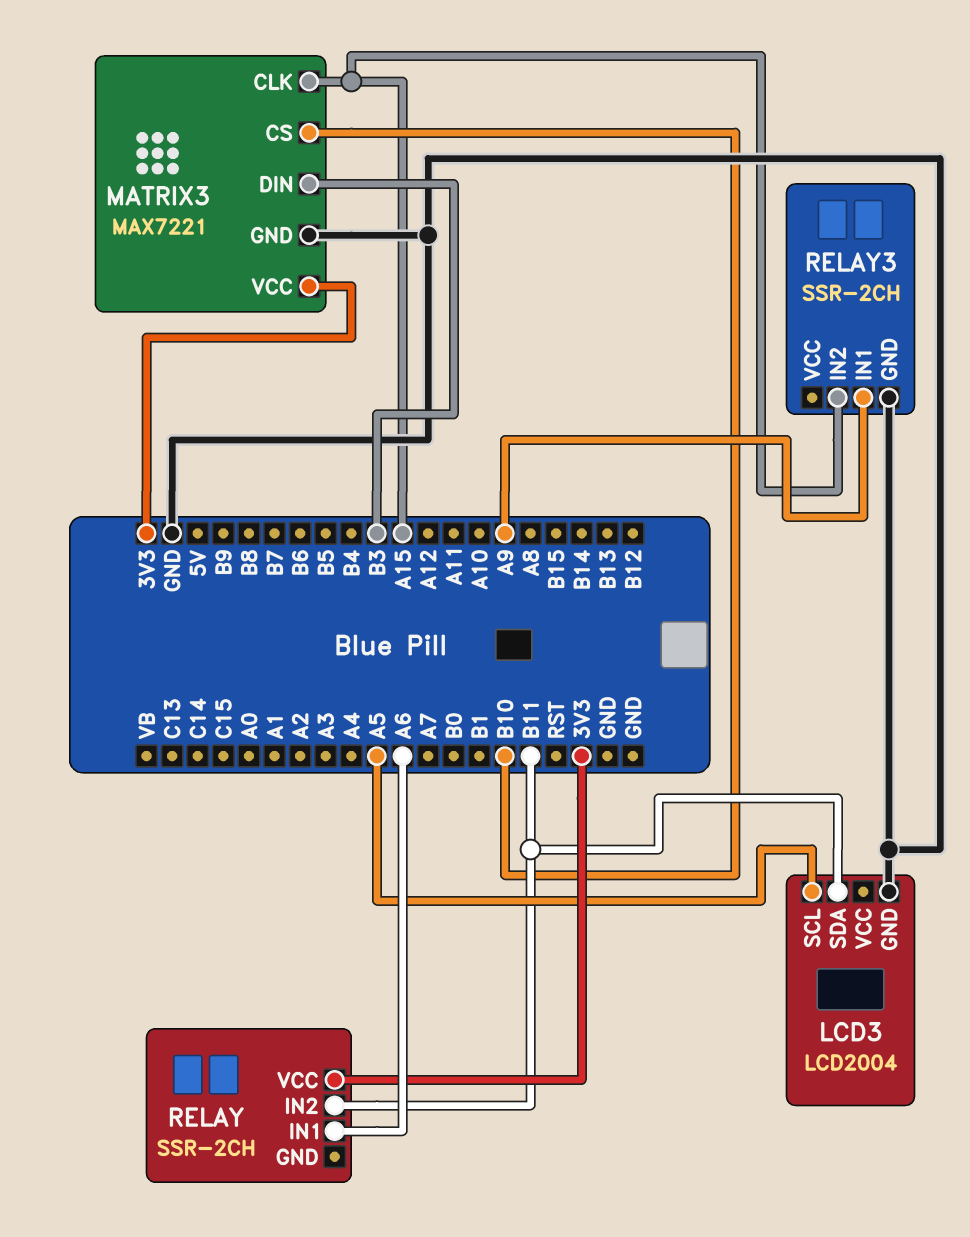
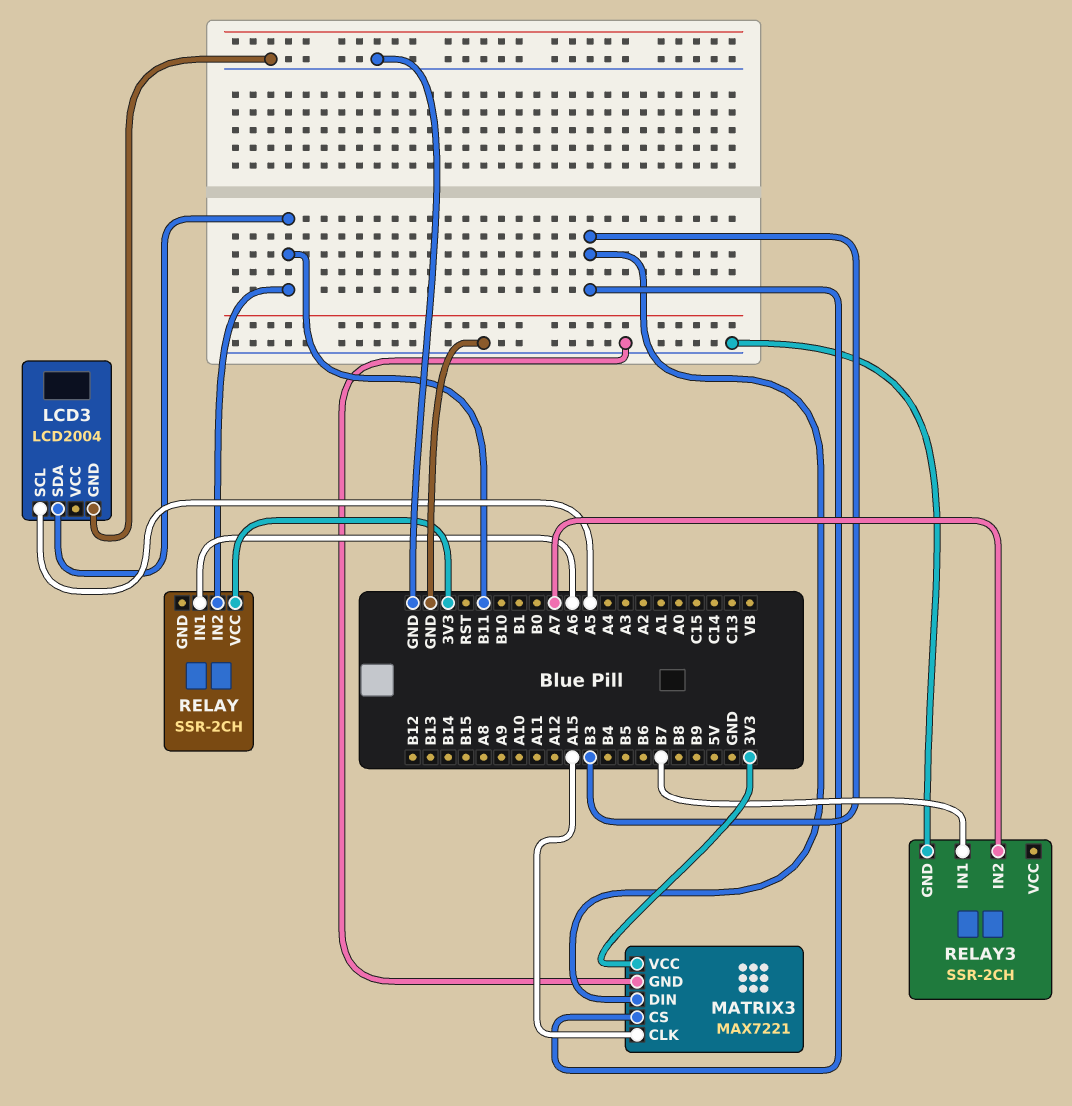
MATRIX3 pin CS: B10 -> B3
RELAY3 pin IN1: A9 -> B7
RELAY3 pin IN2: A15 -> A7

